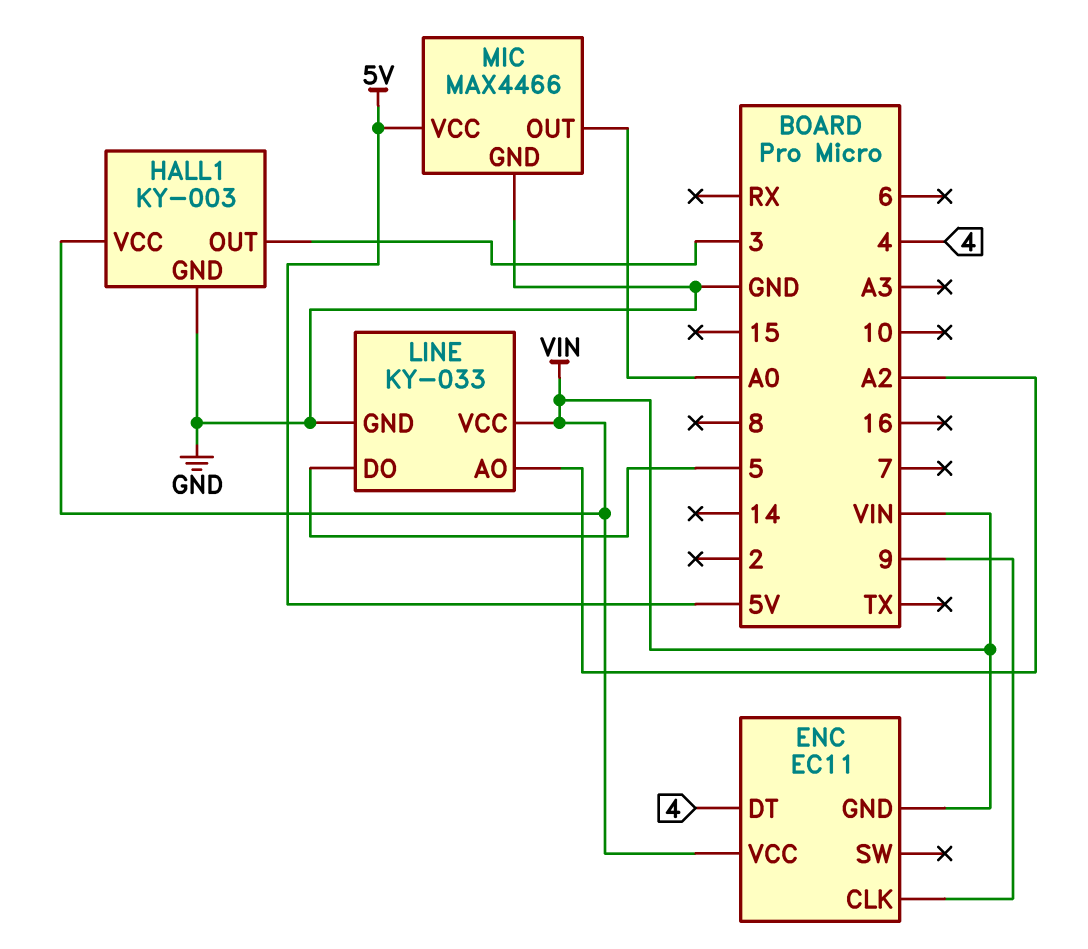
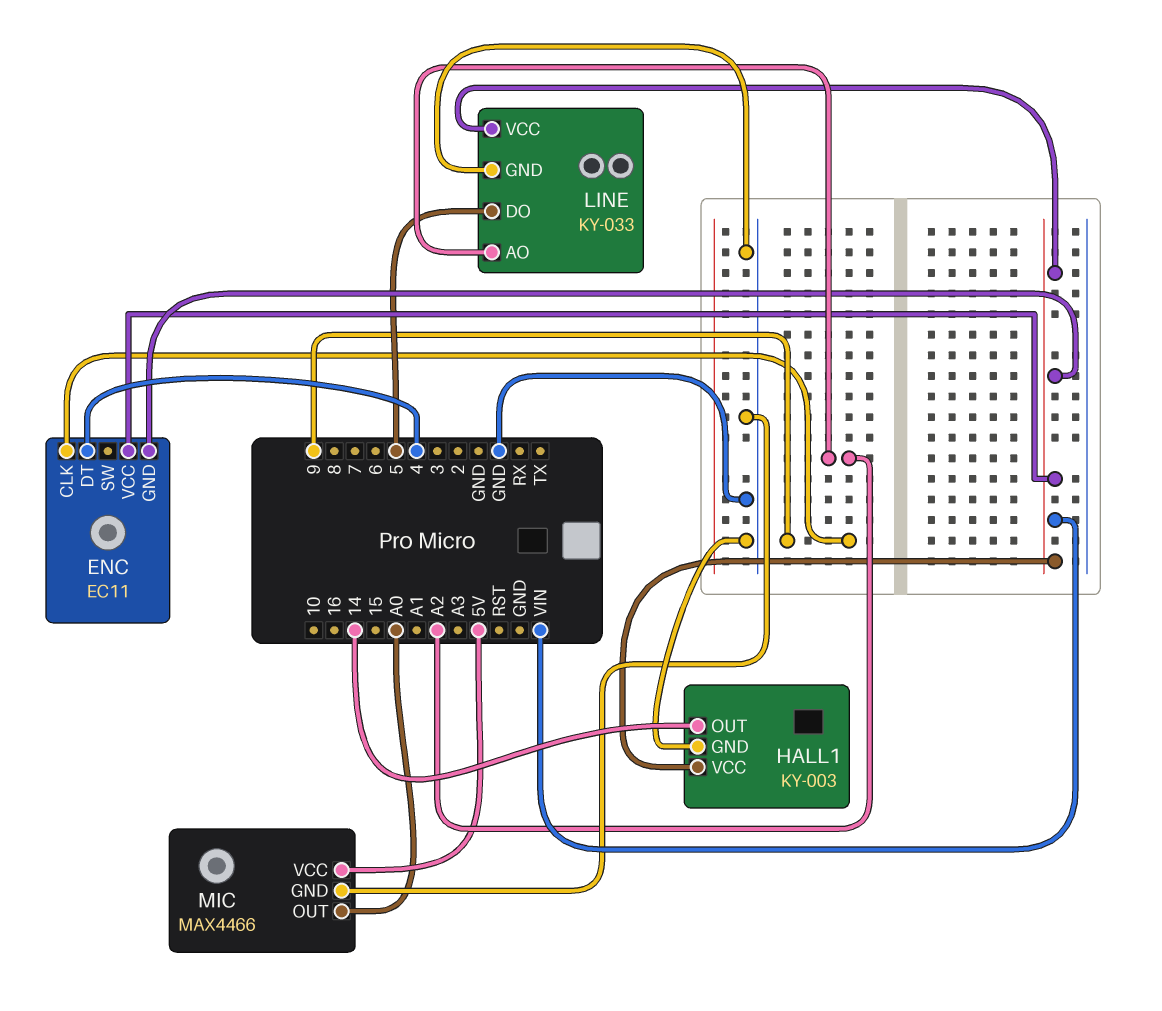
HALL1 pin OUT: 3 -> 14

